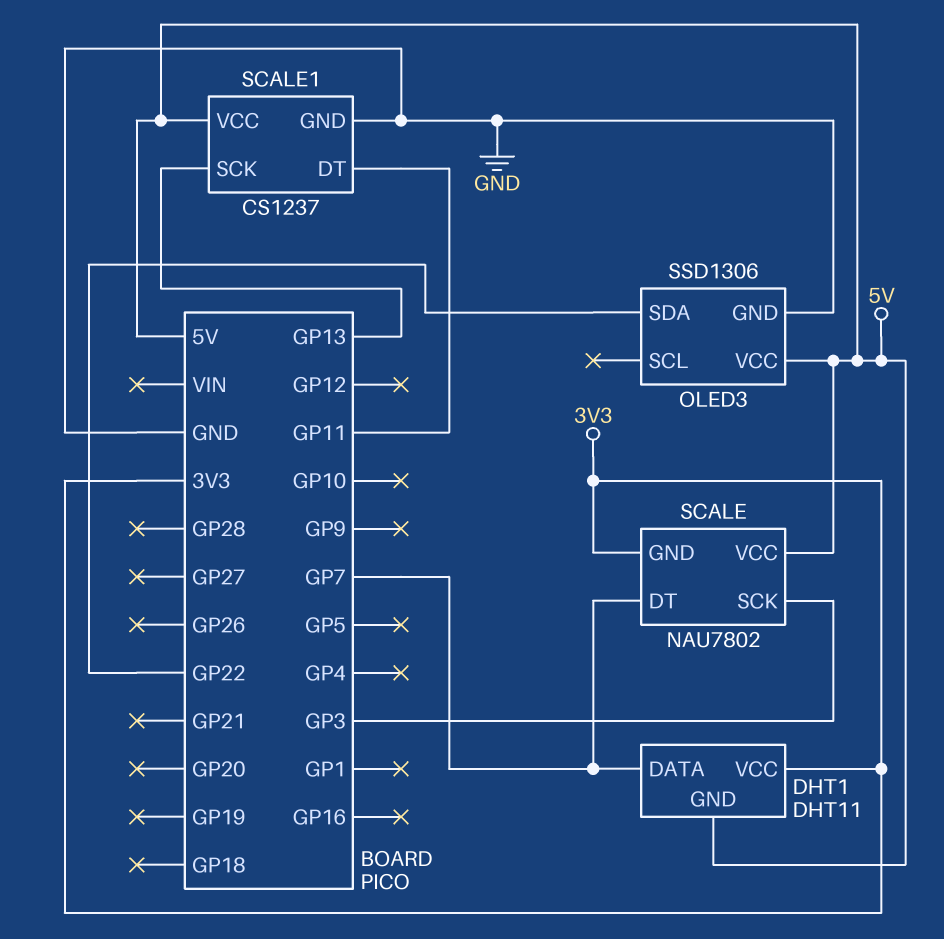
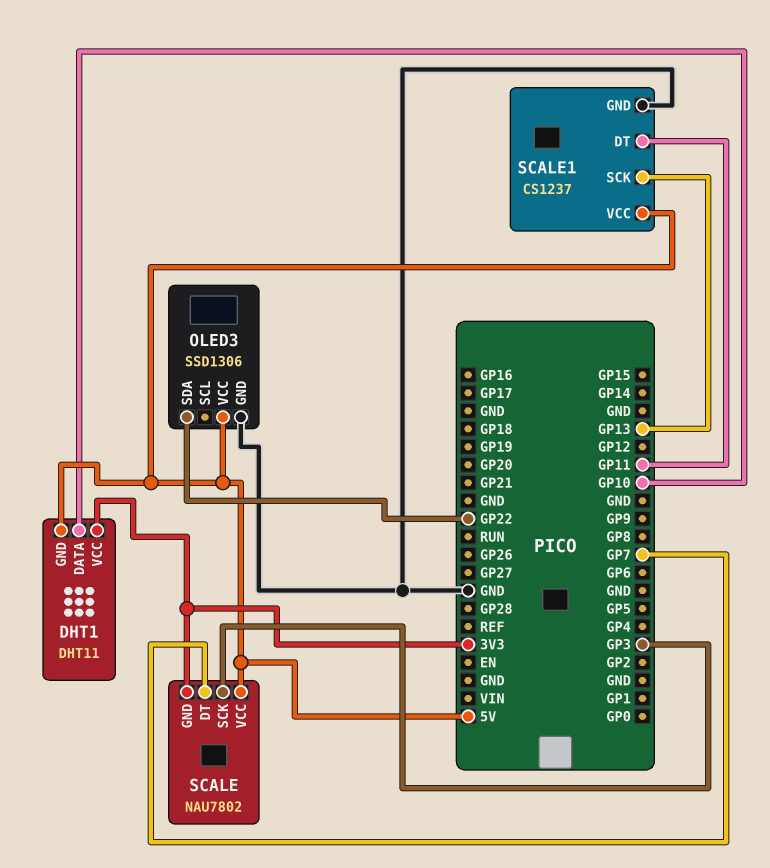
DHT1 pin DATA: GP7 -> GP10

